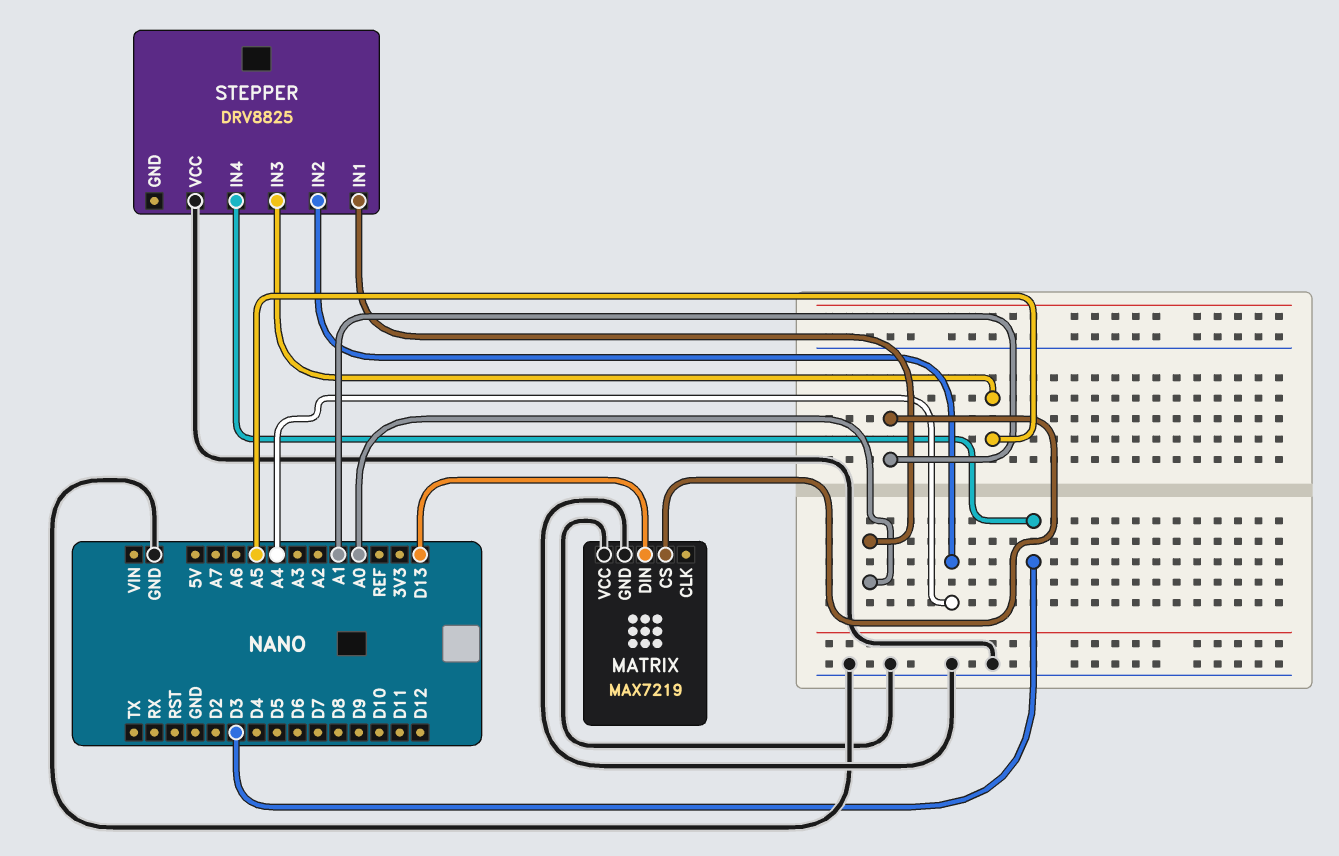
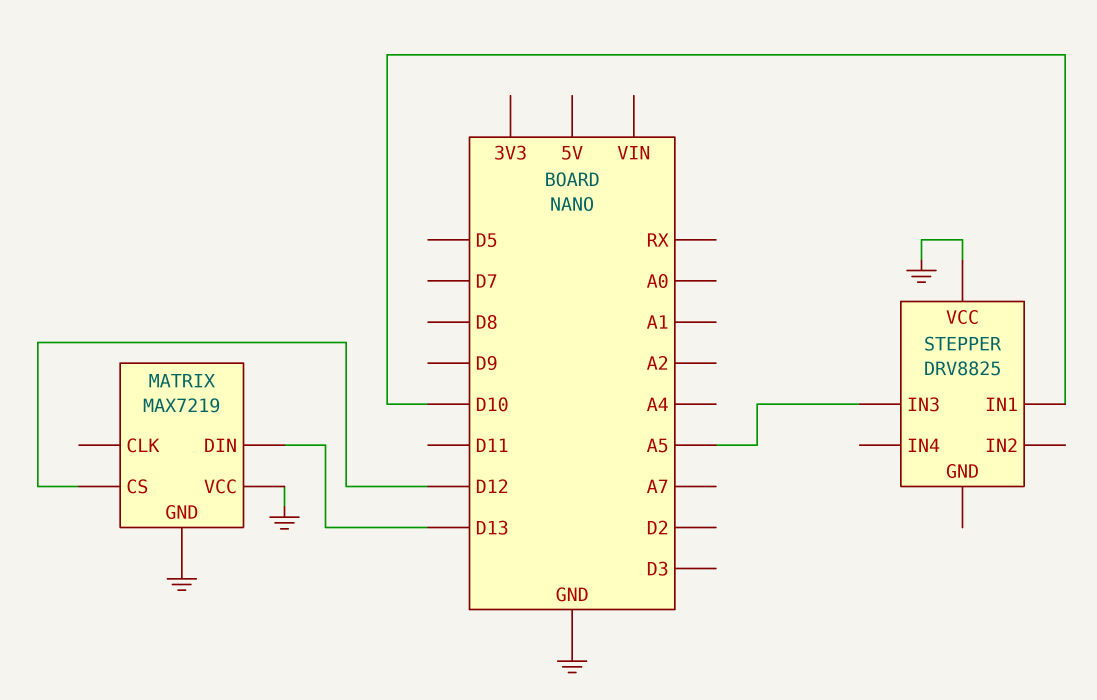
MATRIX pin CS: A1 -> D12
STEPPER pin IN1: A0 -> D10
STEPPER pin IN2: A4 -> none
STEPPER pin IN4: D3 -> none

